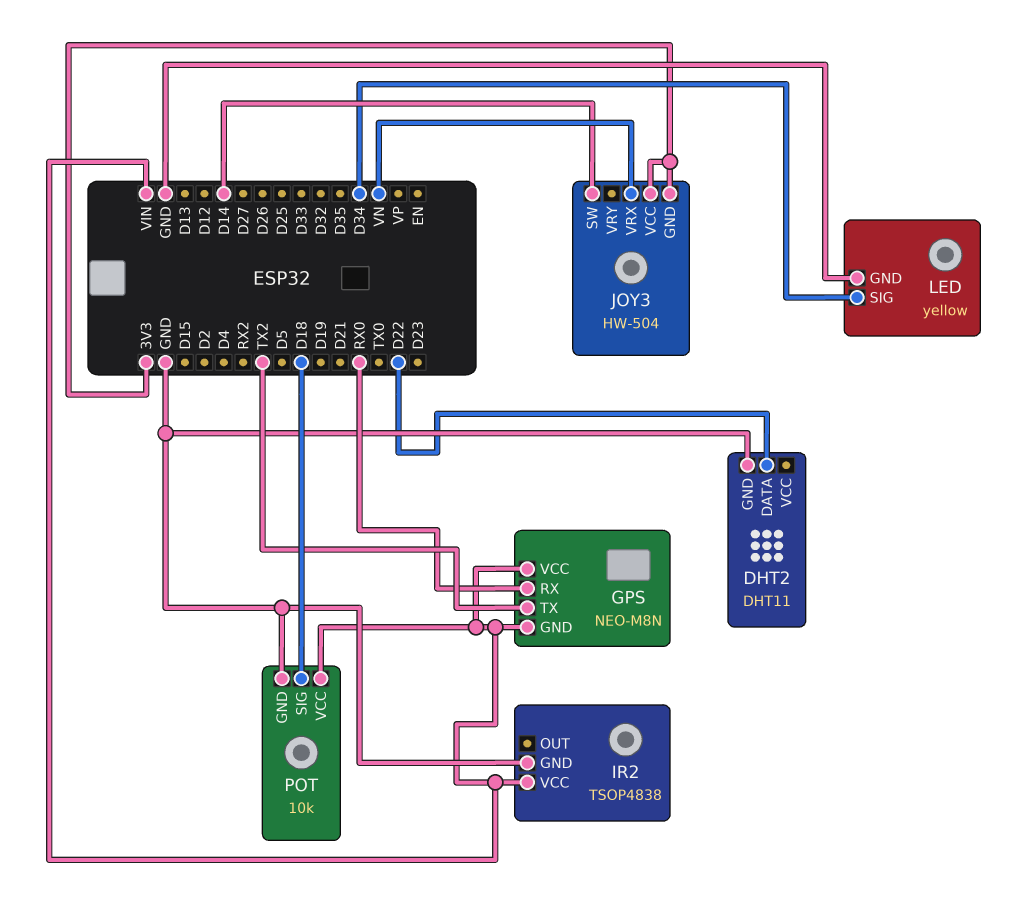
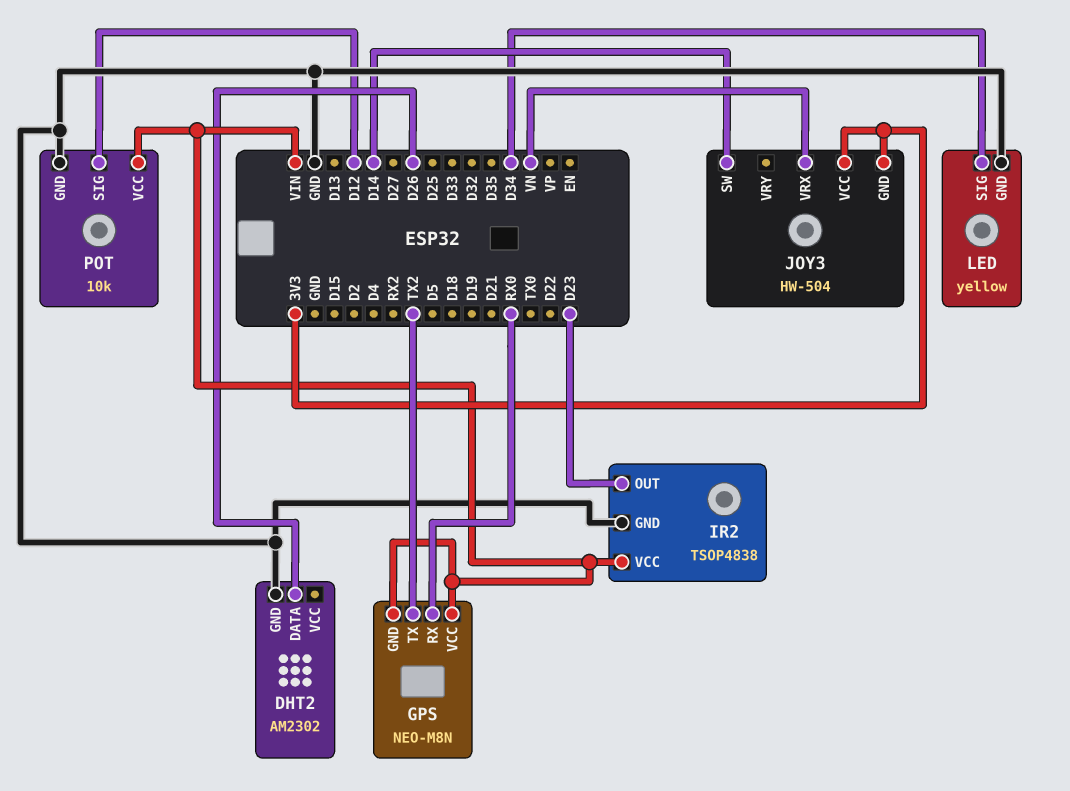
DHT2: DHT11 -> AM2302
DHT2 pin DATA: D22 -> D26
IR2 pin OUT: none -> D23
POT pin SIG: D18 -> D12

